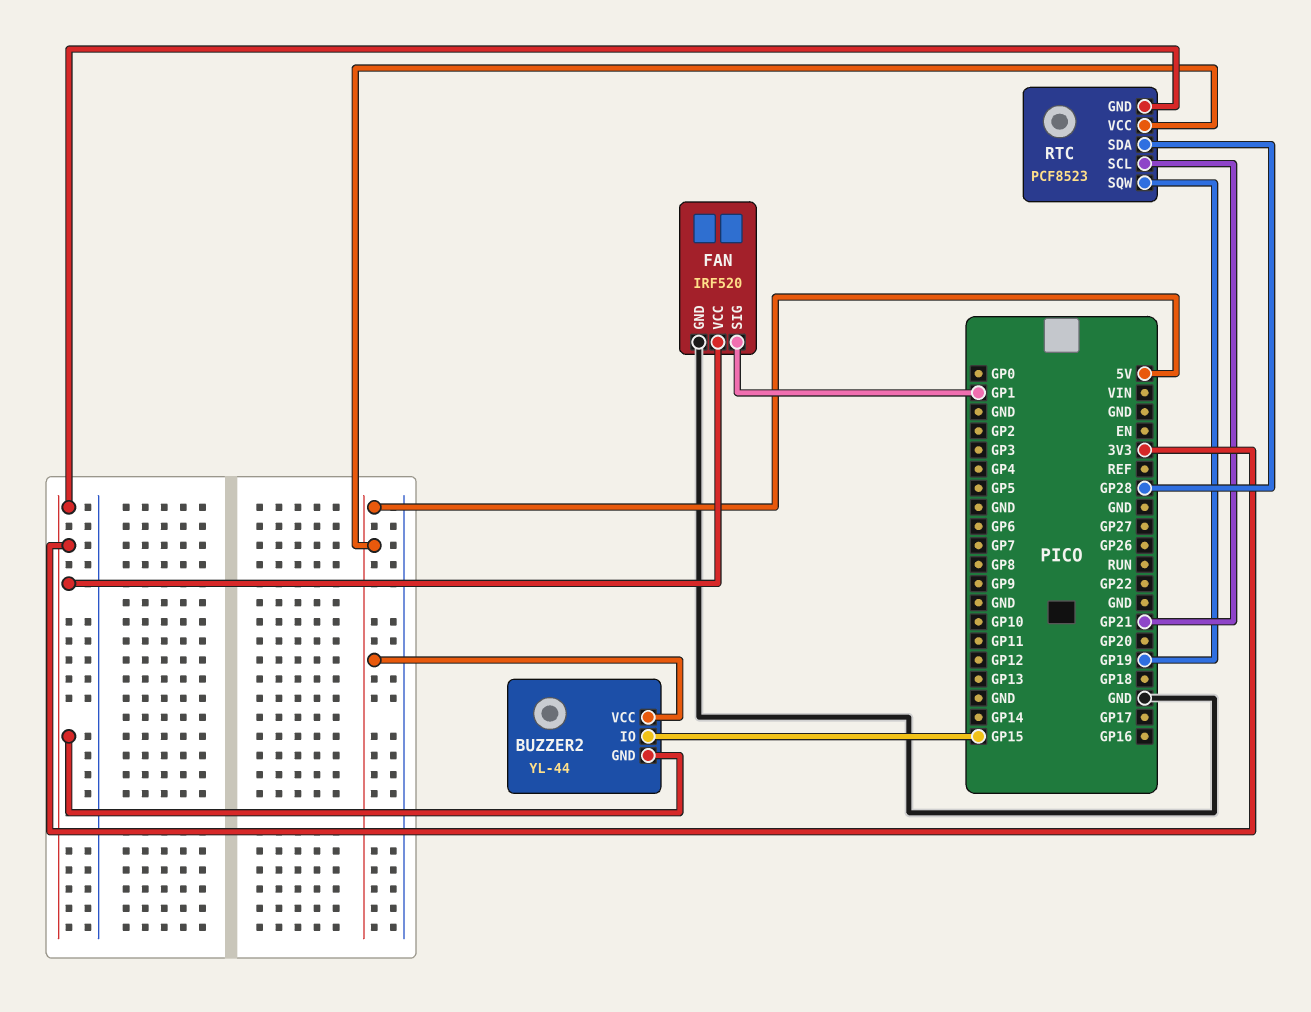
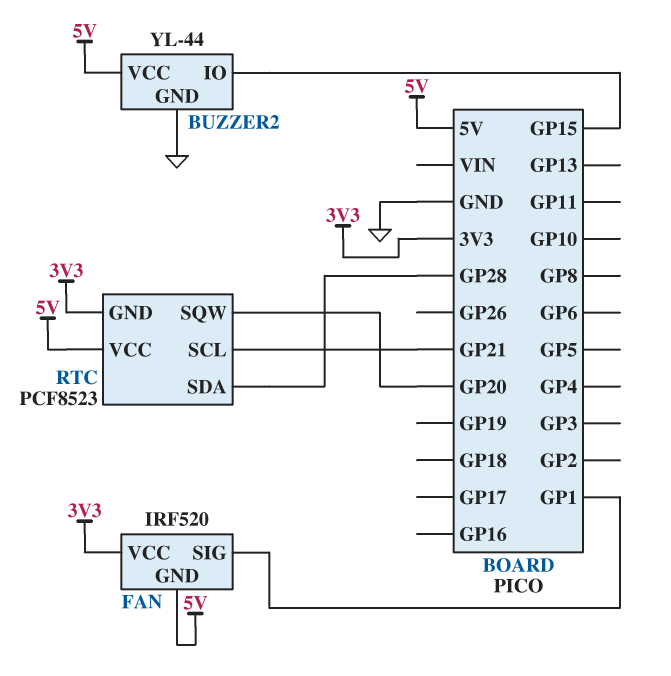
BUZZER2 pin GND: 3V3 -> GND
FAN pin GND: GND -> 5V
RTC pin SQW: GP19 -> GP20

